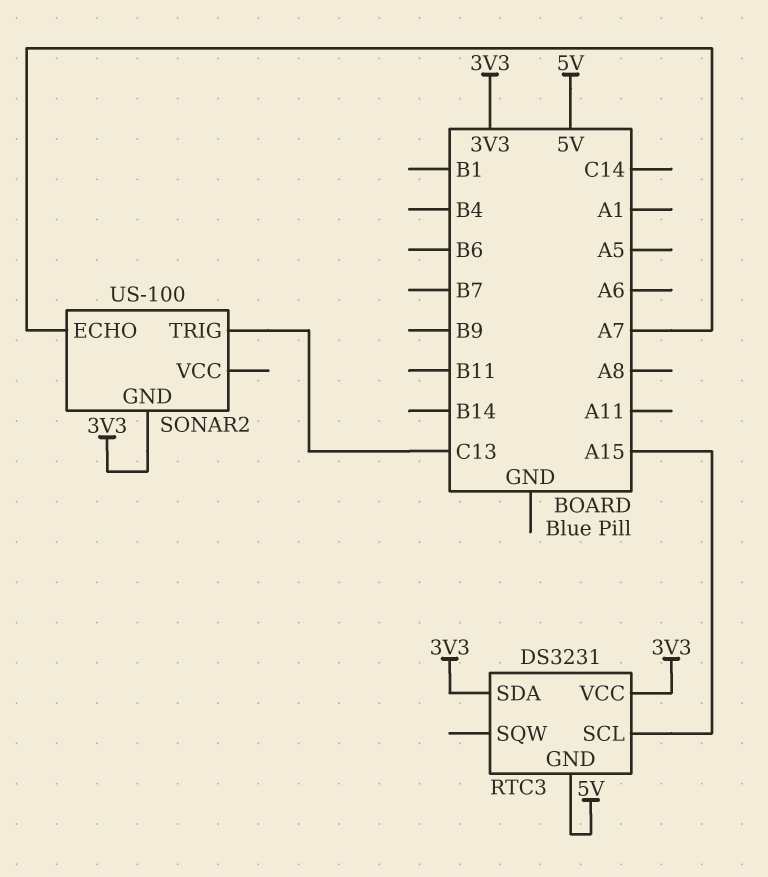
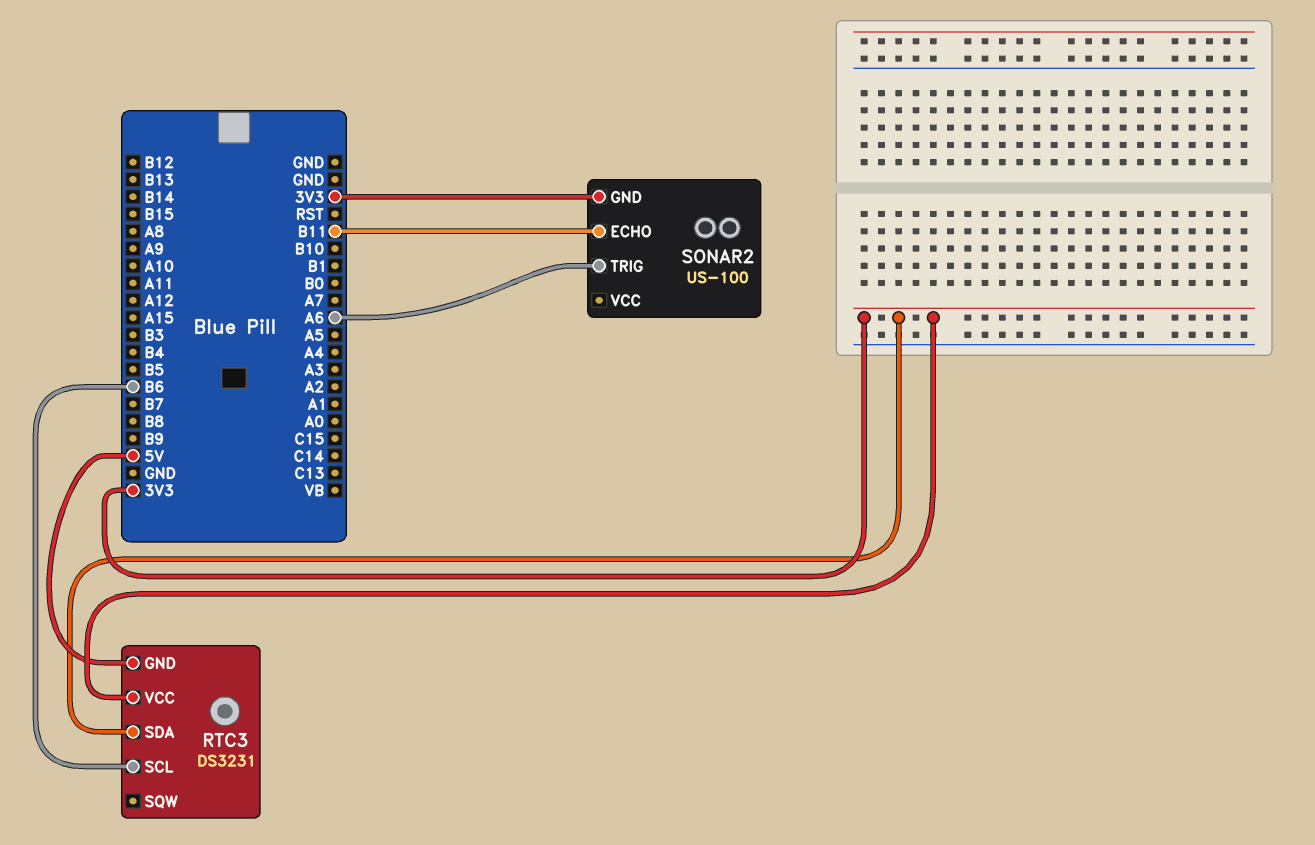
RTC3 pin SCL: A15 -> B6
SONAR2 pin ECHO: A7 -> B11
SONAR2 pin TRIG: C13 -> A6

